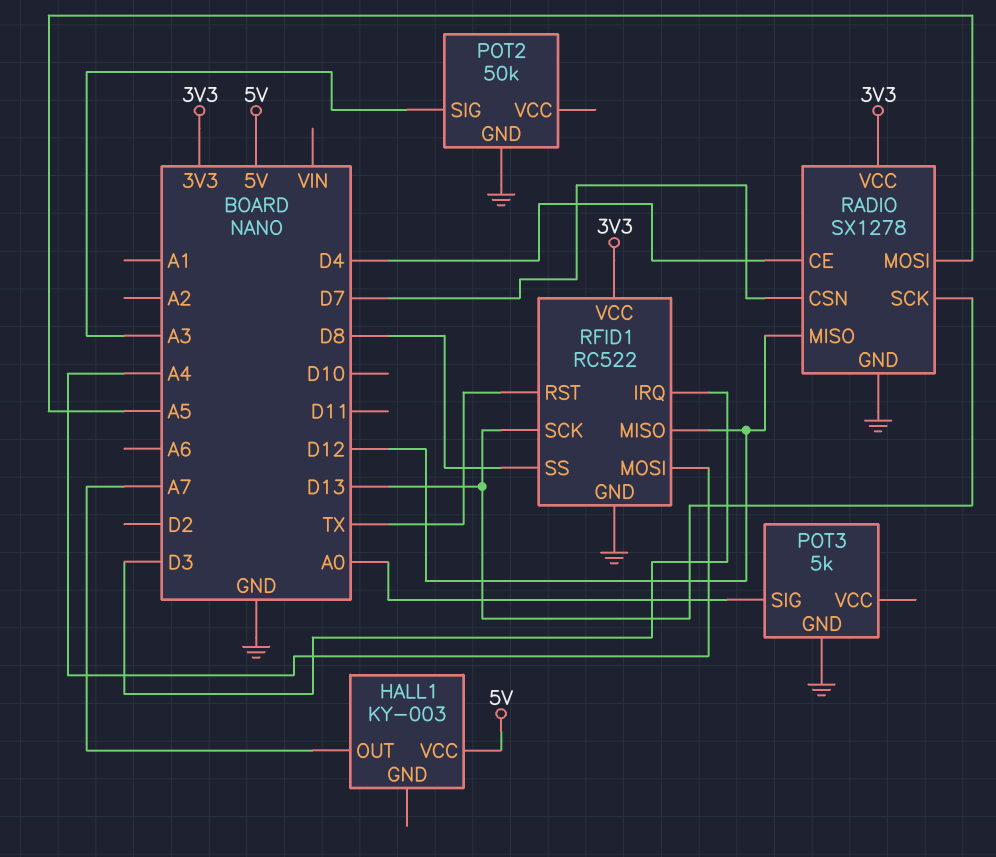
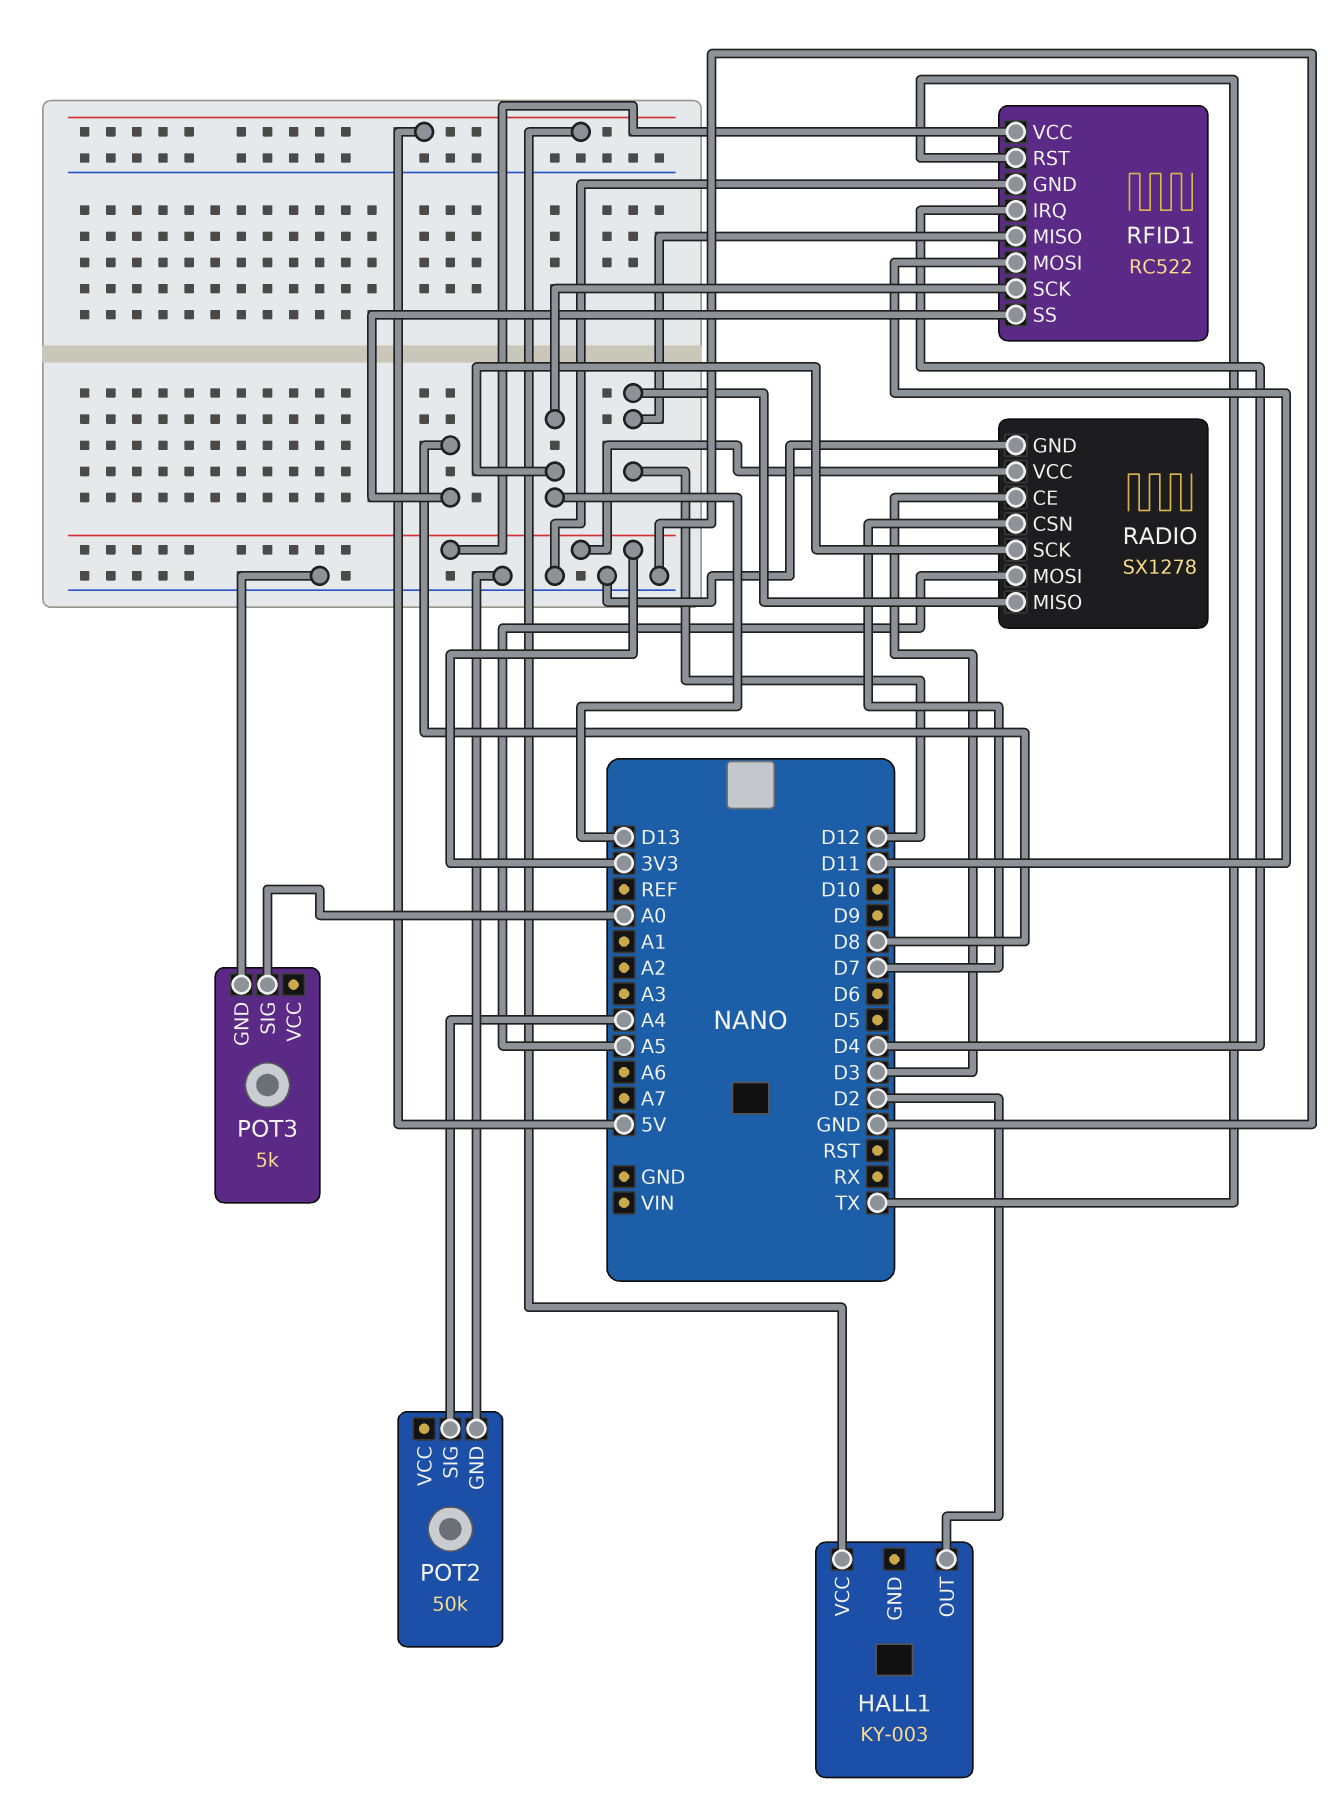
HALL1 pin OUT: A7 -> D2
POT2 pin SIG: A3 -> A4
RADIO pin CE: D4 -> D3
RFID1 pin IRQ: D3 -> D4
RFID1 pin MOSI: A4 -> D11

